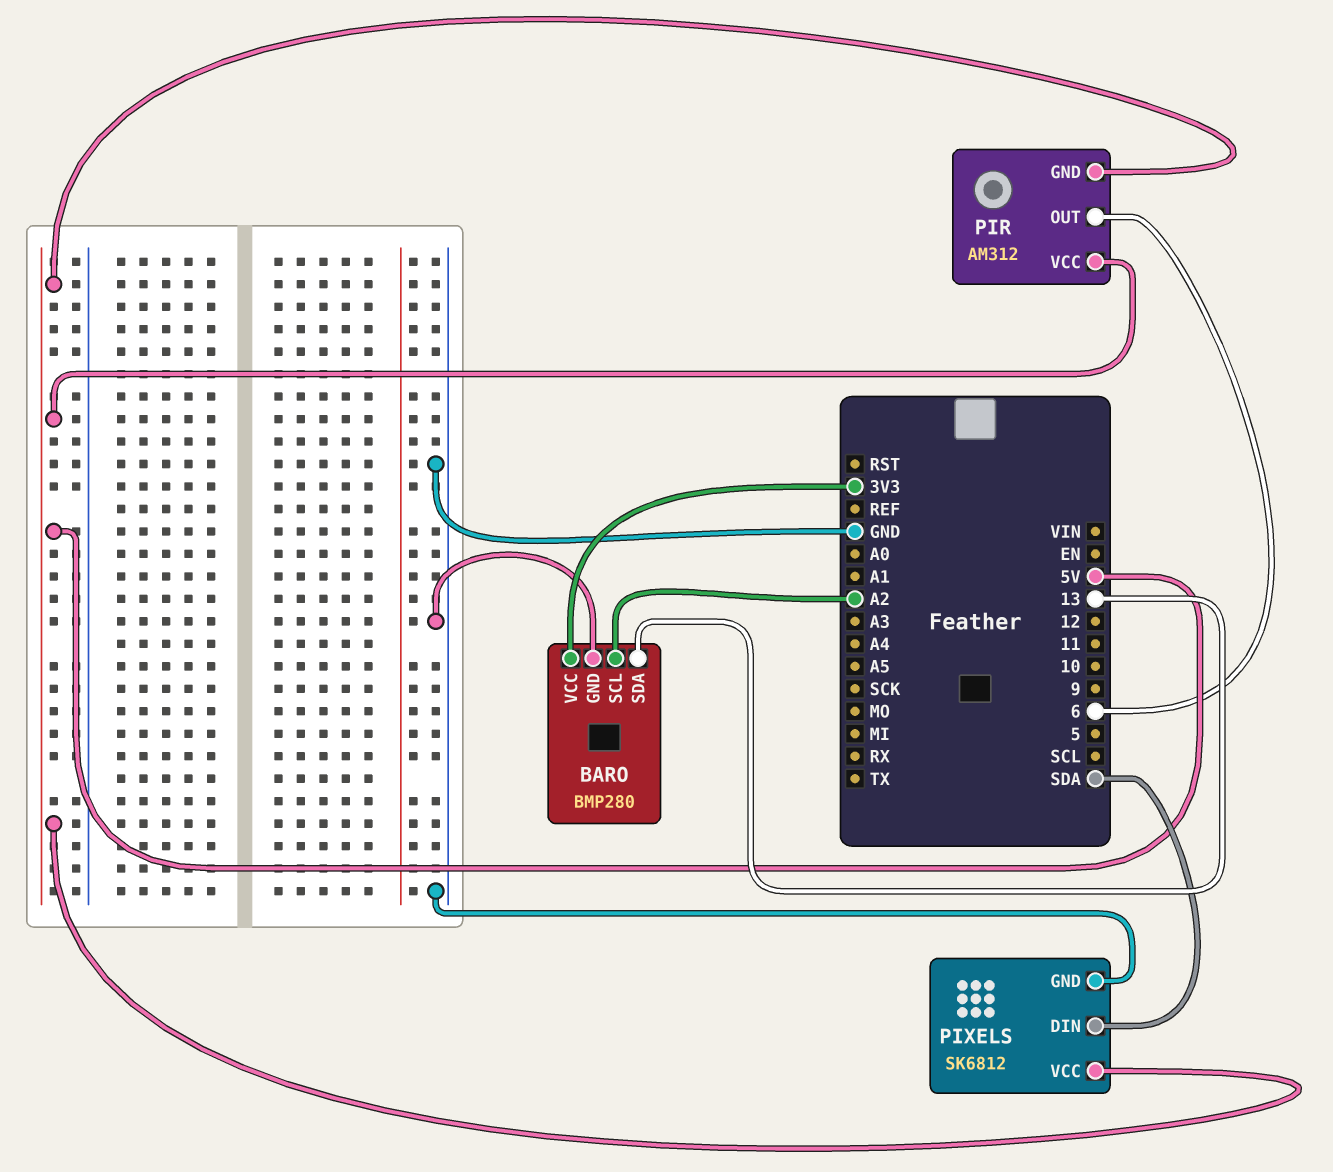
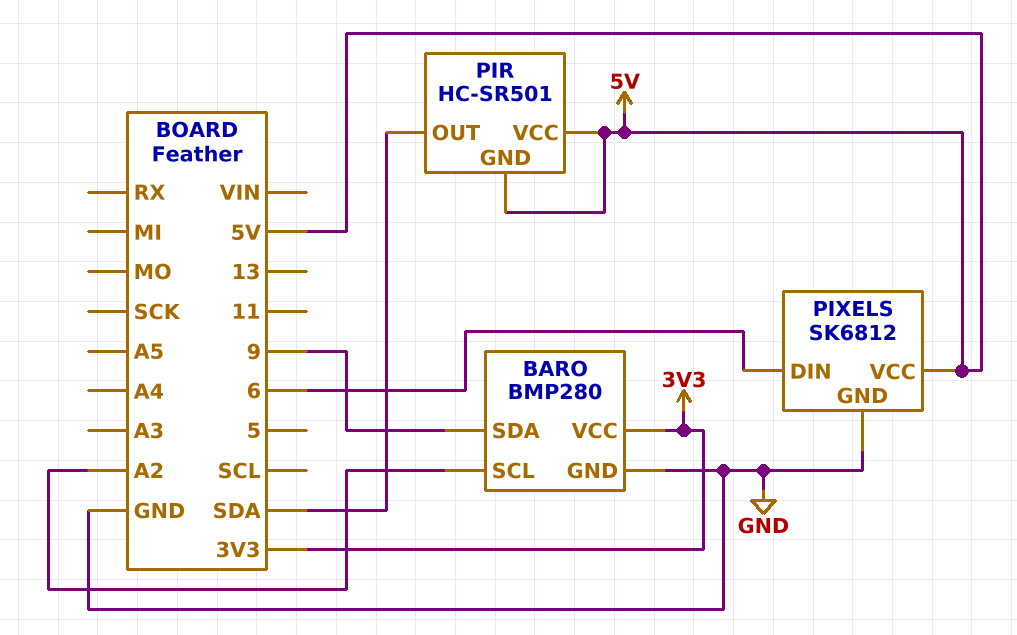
BARO pin SDA: 13 -> 9
PIR: AM312 -> HC-SR501
PIR pin OUT: 6 -> SDA
PIXELS pin DIN: SDA -> 6

